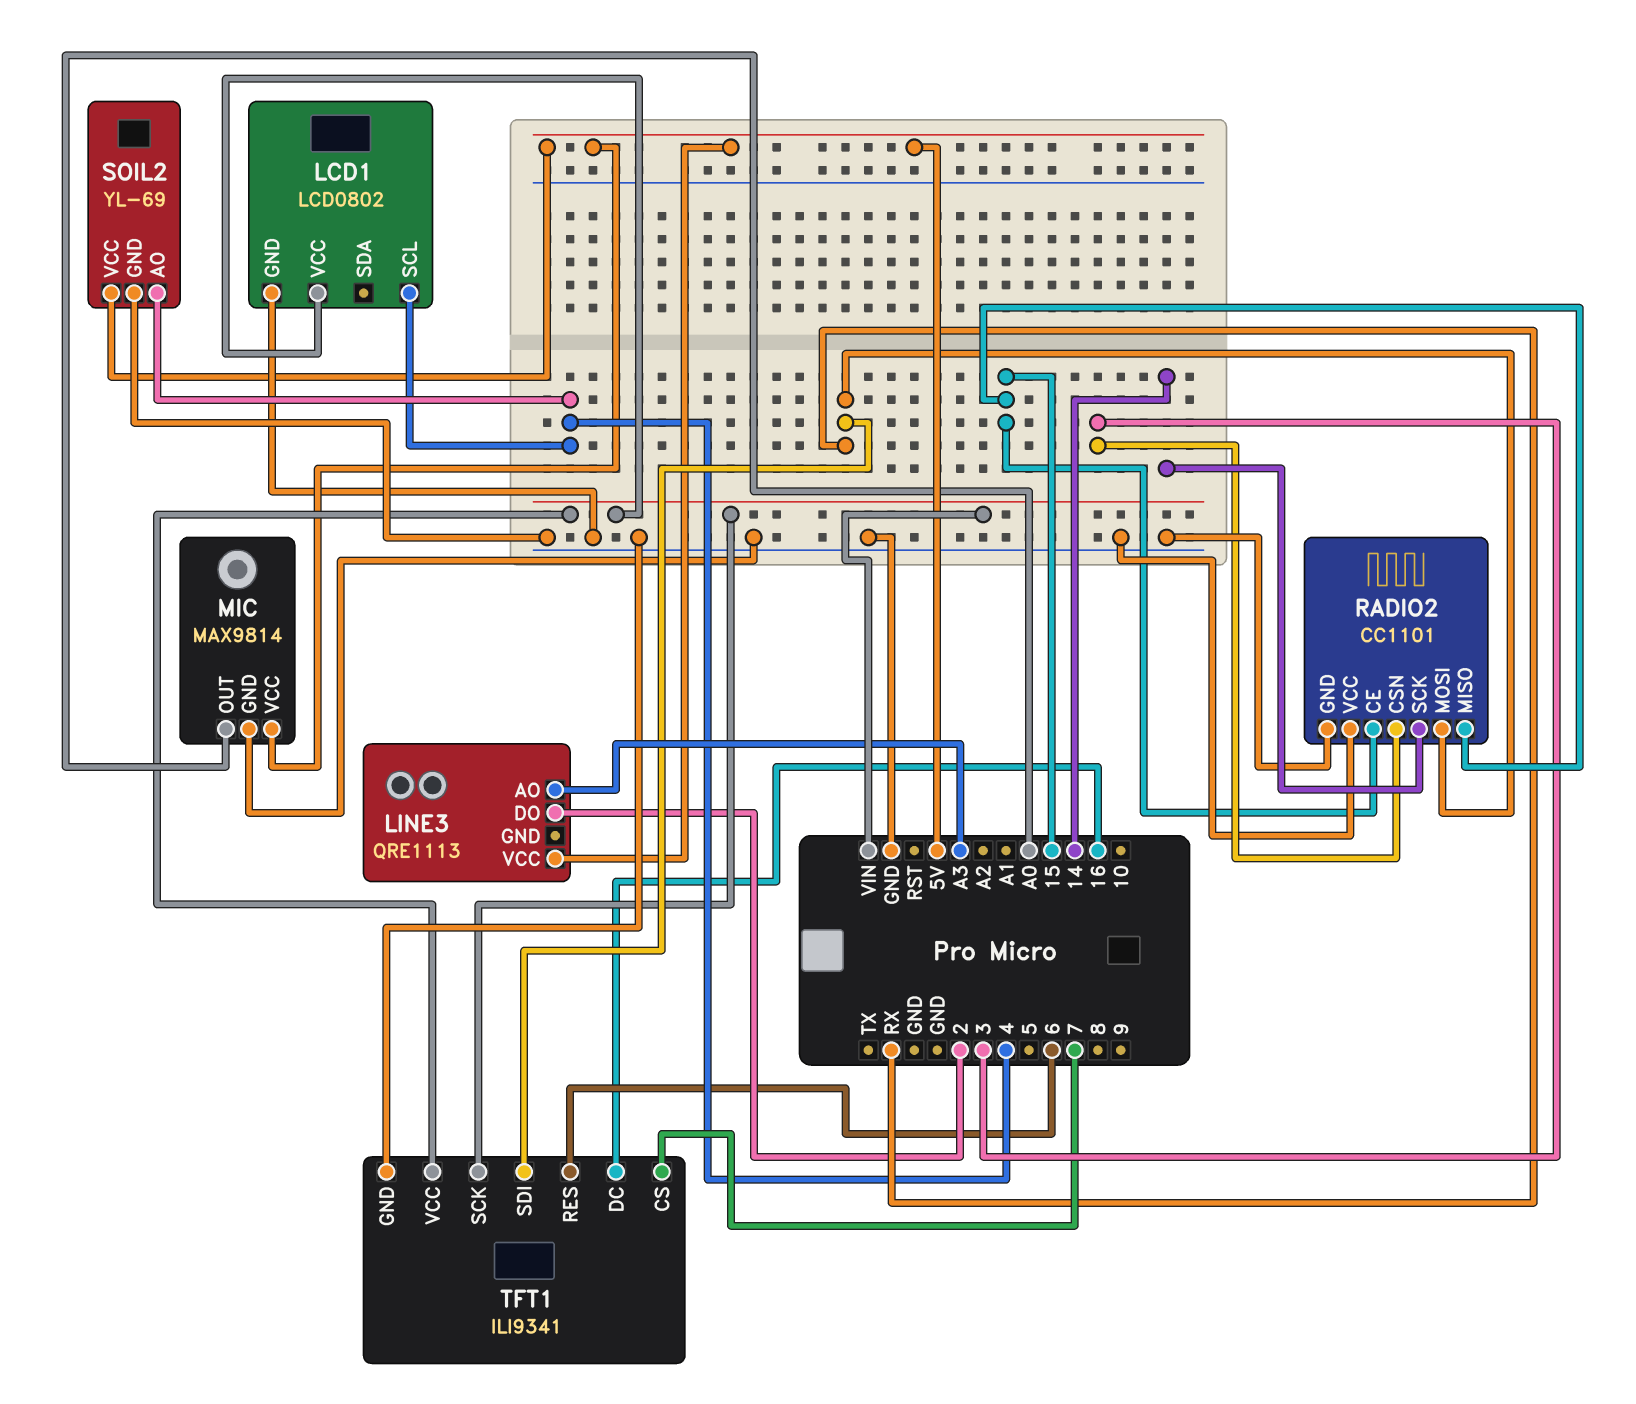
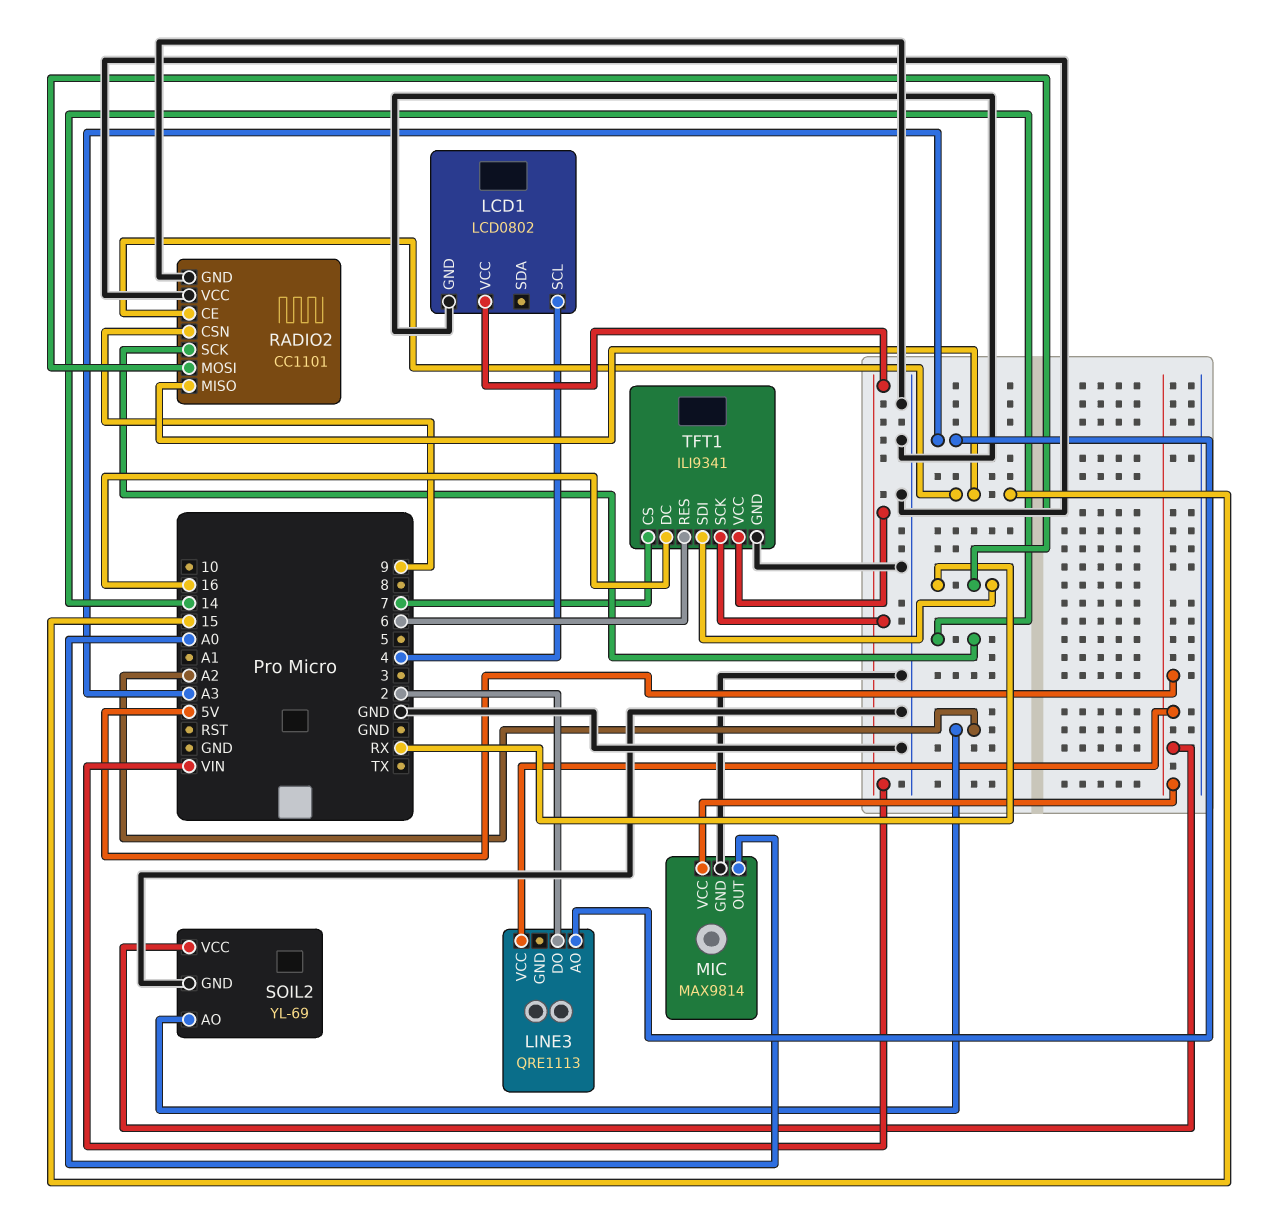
RADIO2 pin CSN: 3 -> 9
SOIL2 pin AO: 4 -> A2

